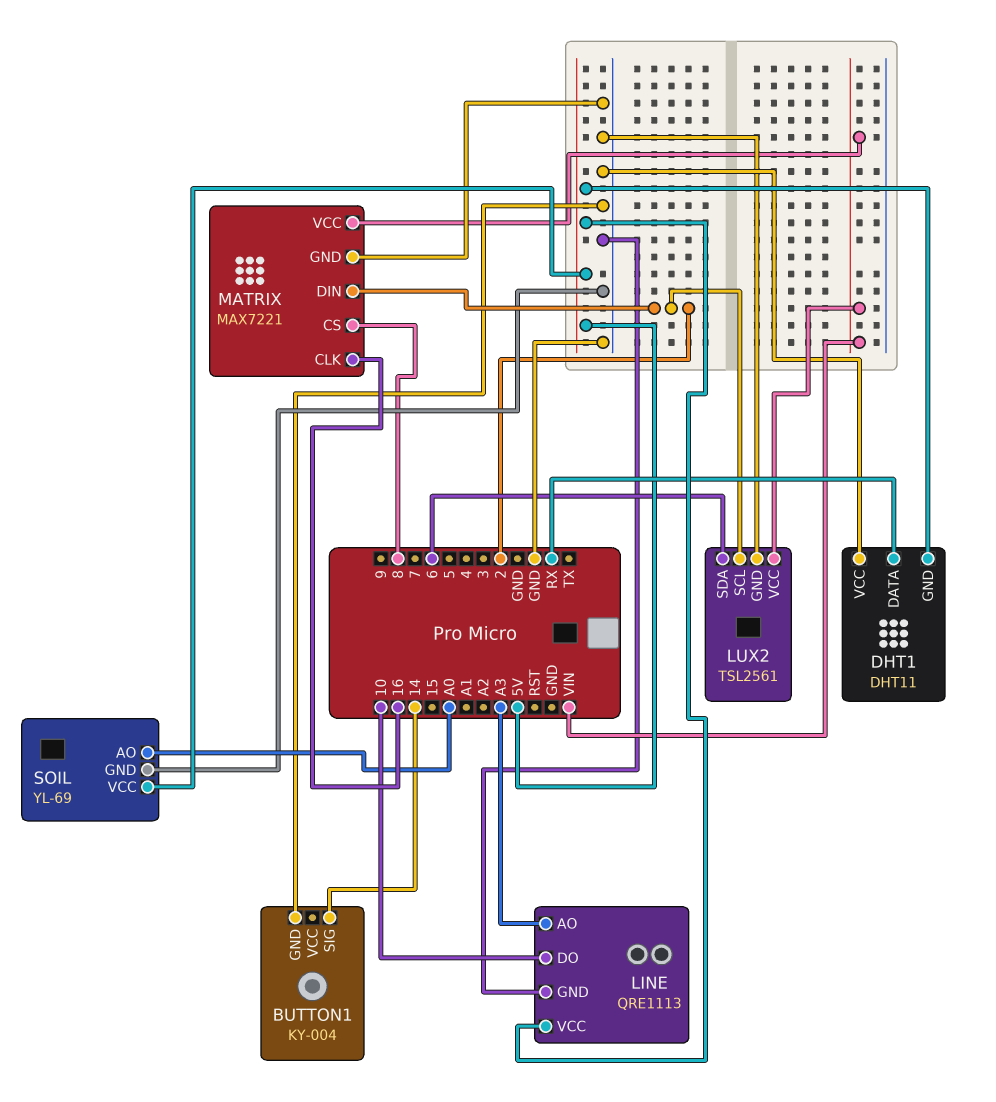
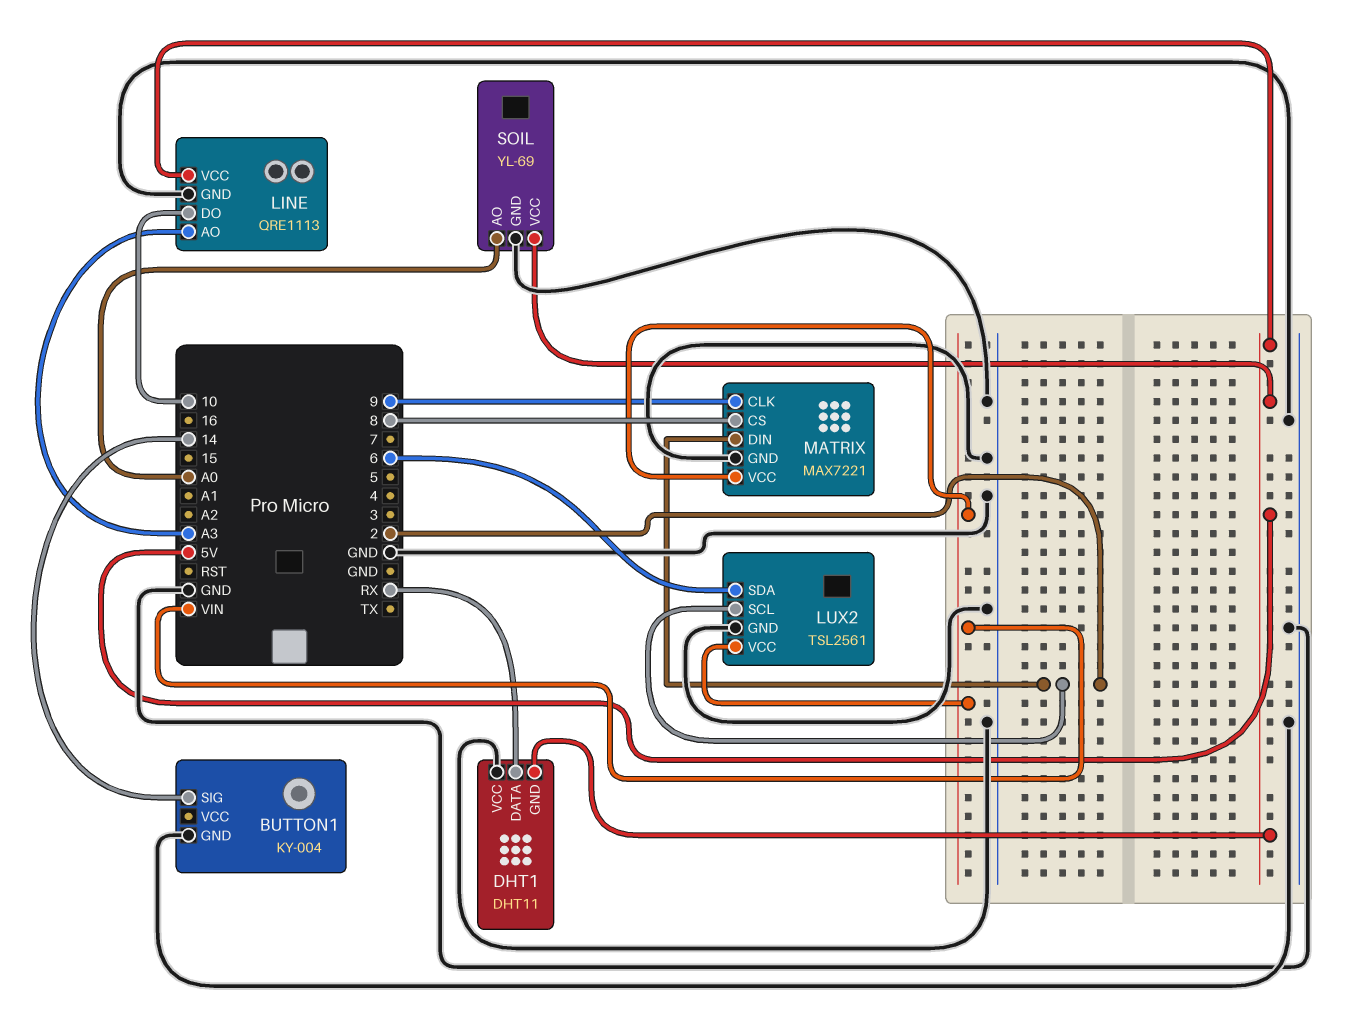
MATRIX pin CLK: 16 -> 9

